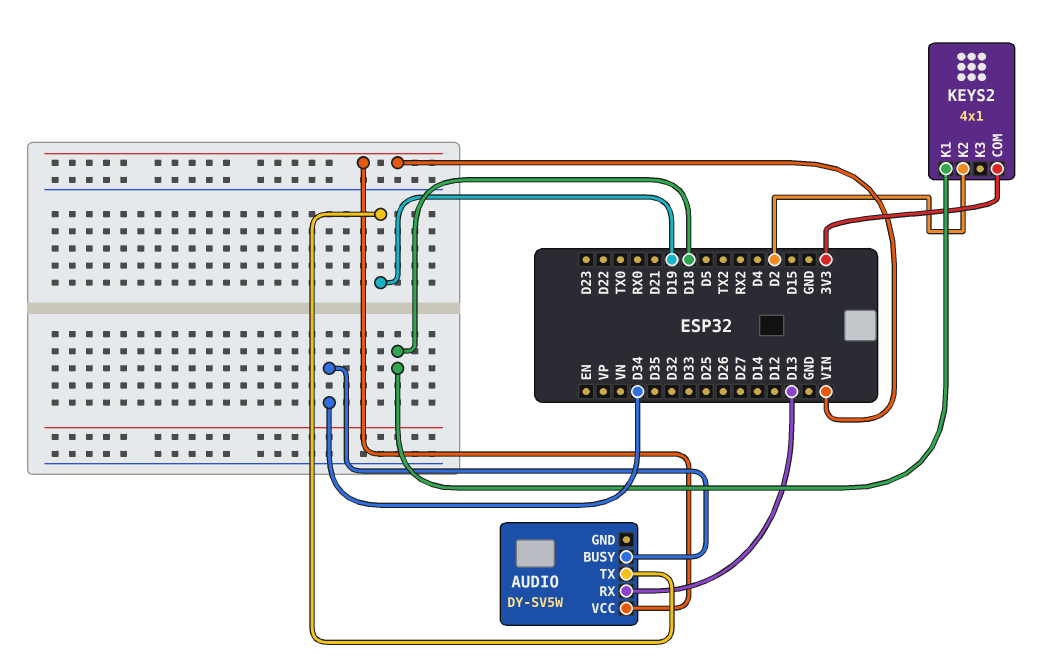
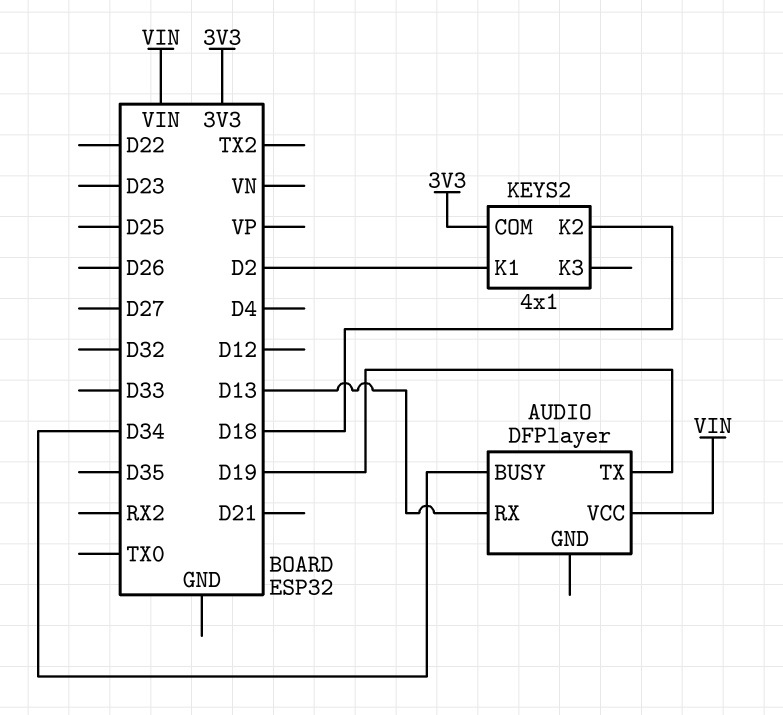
AUDIO: DY-SV5W -> DFPlayer
KEYS2 pin K1: D18 -> D2
KEYS2 pin K2: D2 -> D18

